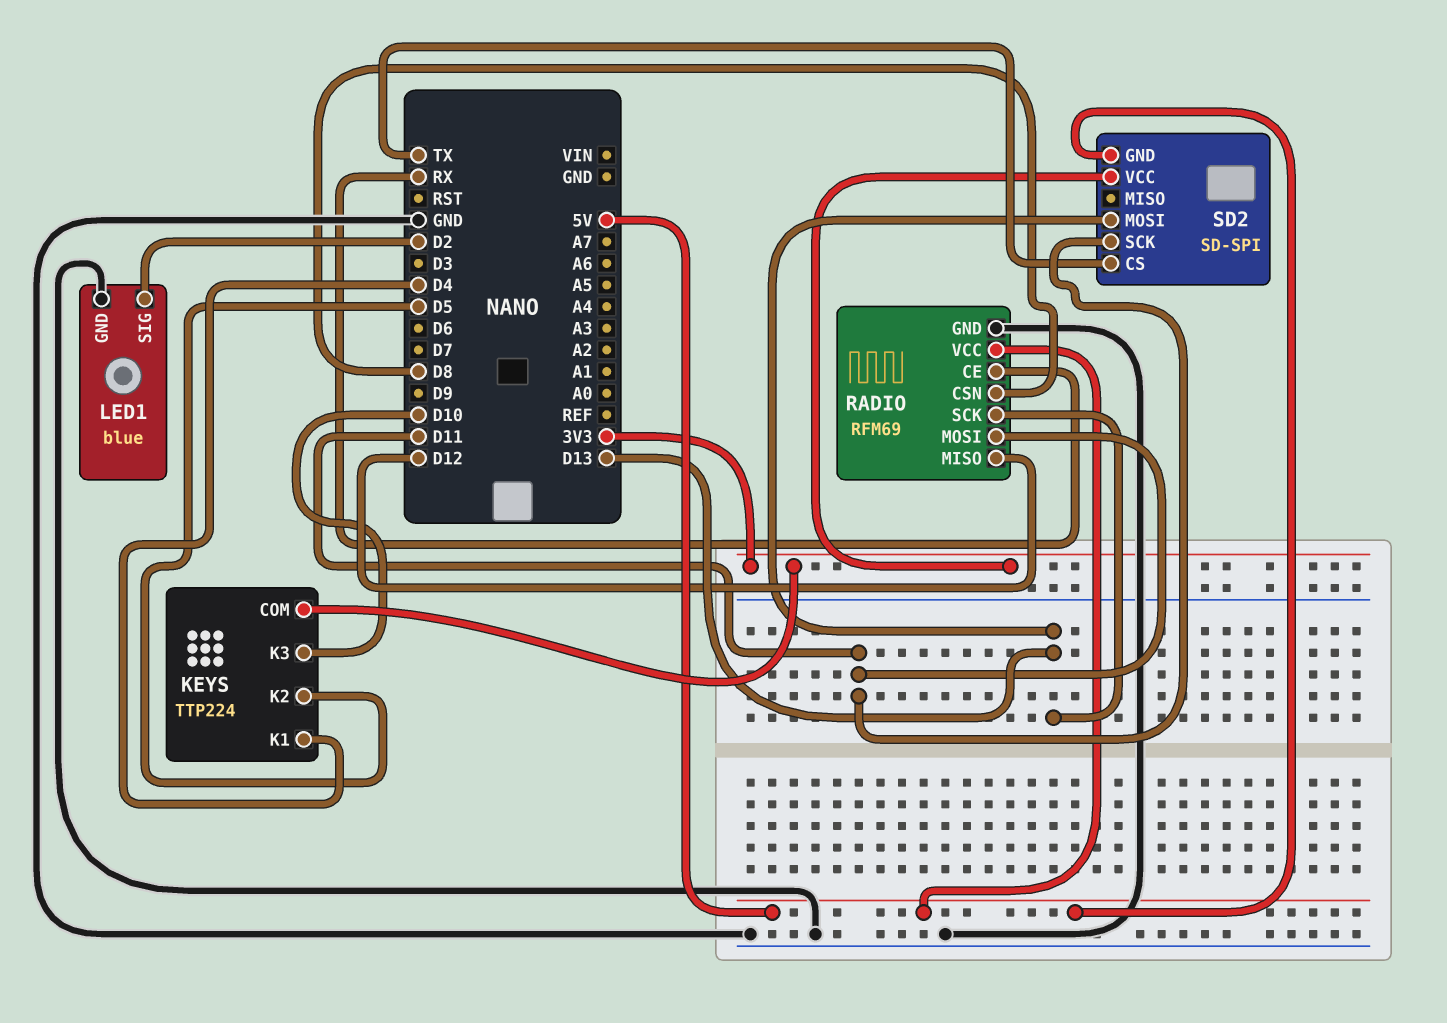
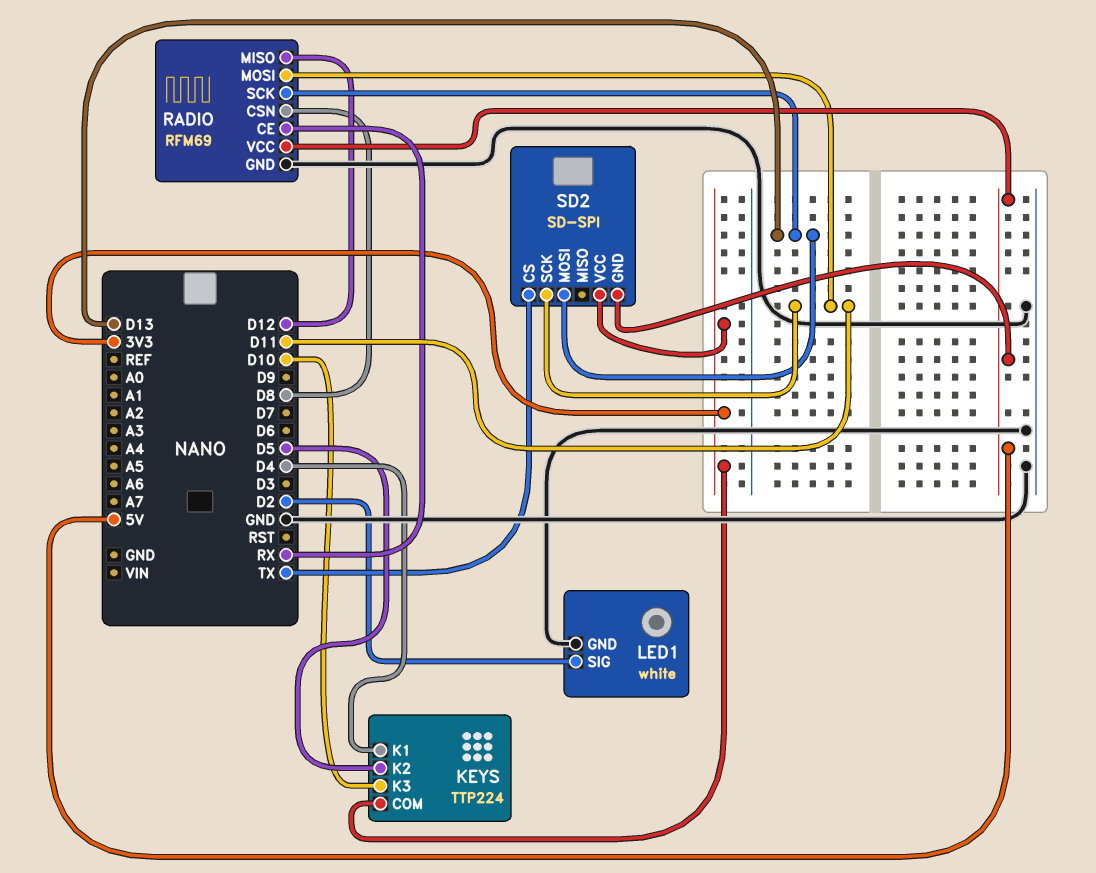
LED1: blue -> white

